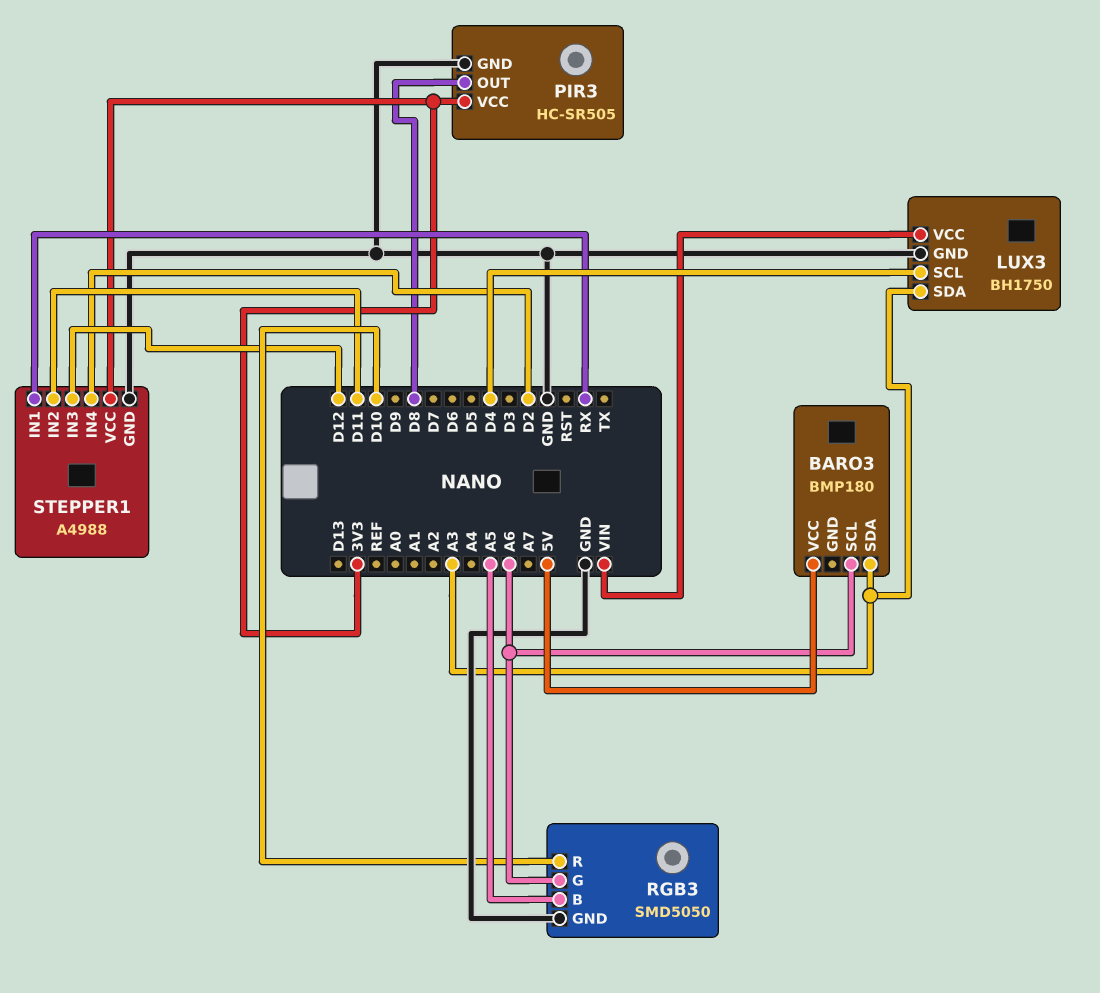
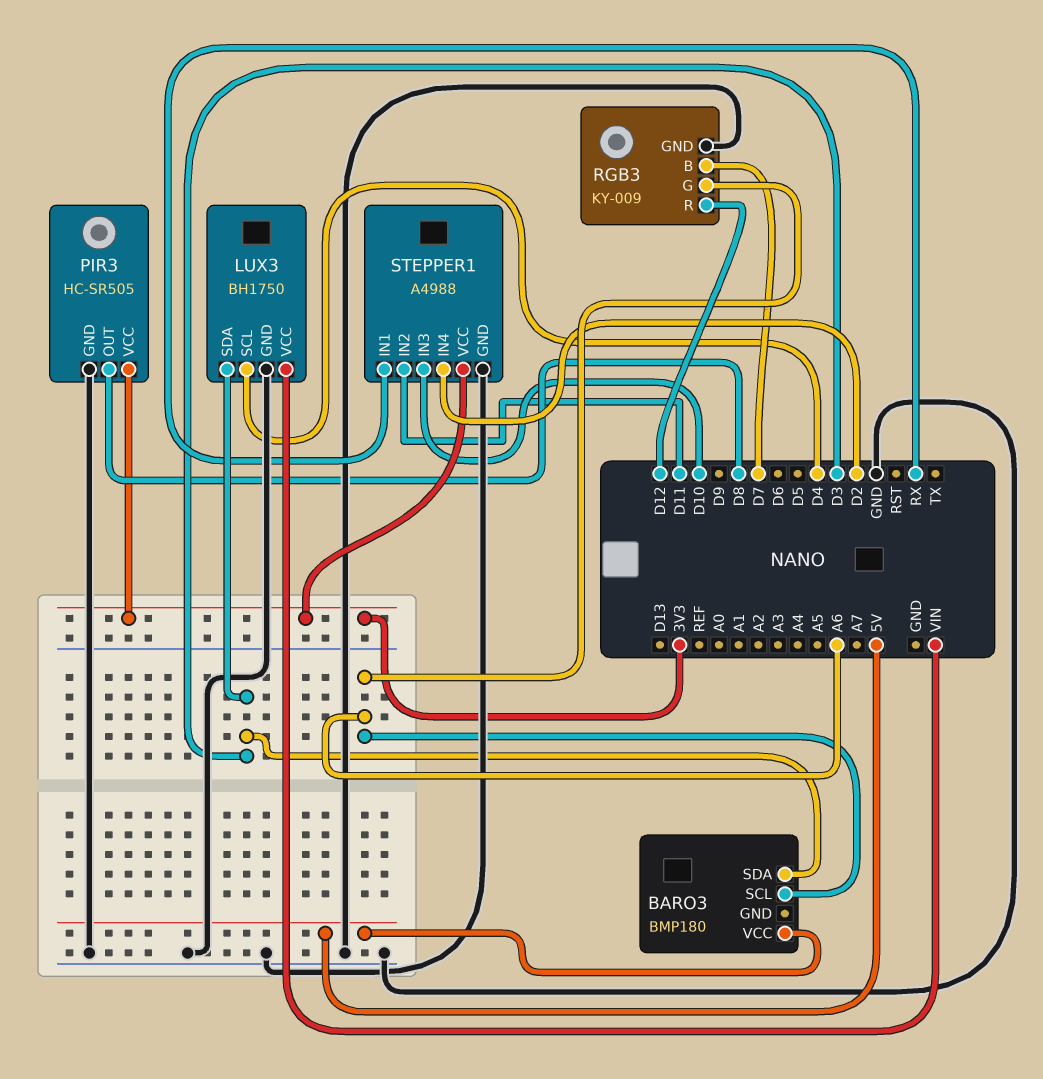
BARO3 pin SDA: A3 -> D3
LUX3 pin SDA: A3 -> D3
RGB3: SMD5050 -> KY-009
RGB3 pin B: A5 -> D7
RGB3 pin R: D10 -> D12
STEPPER1 pin IN3: D12 -> D10

